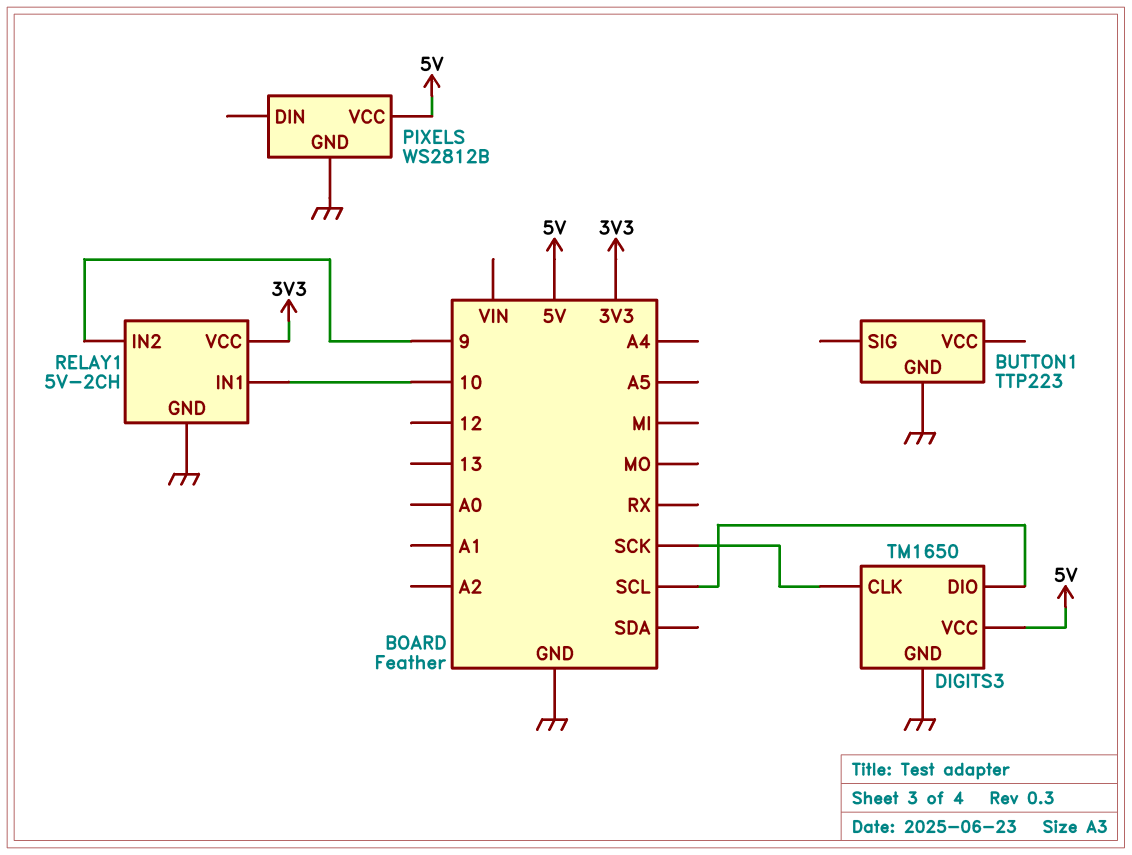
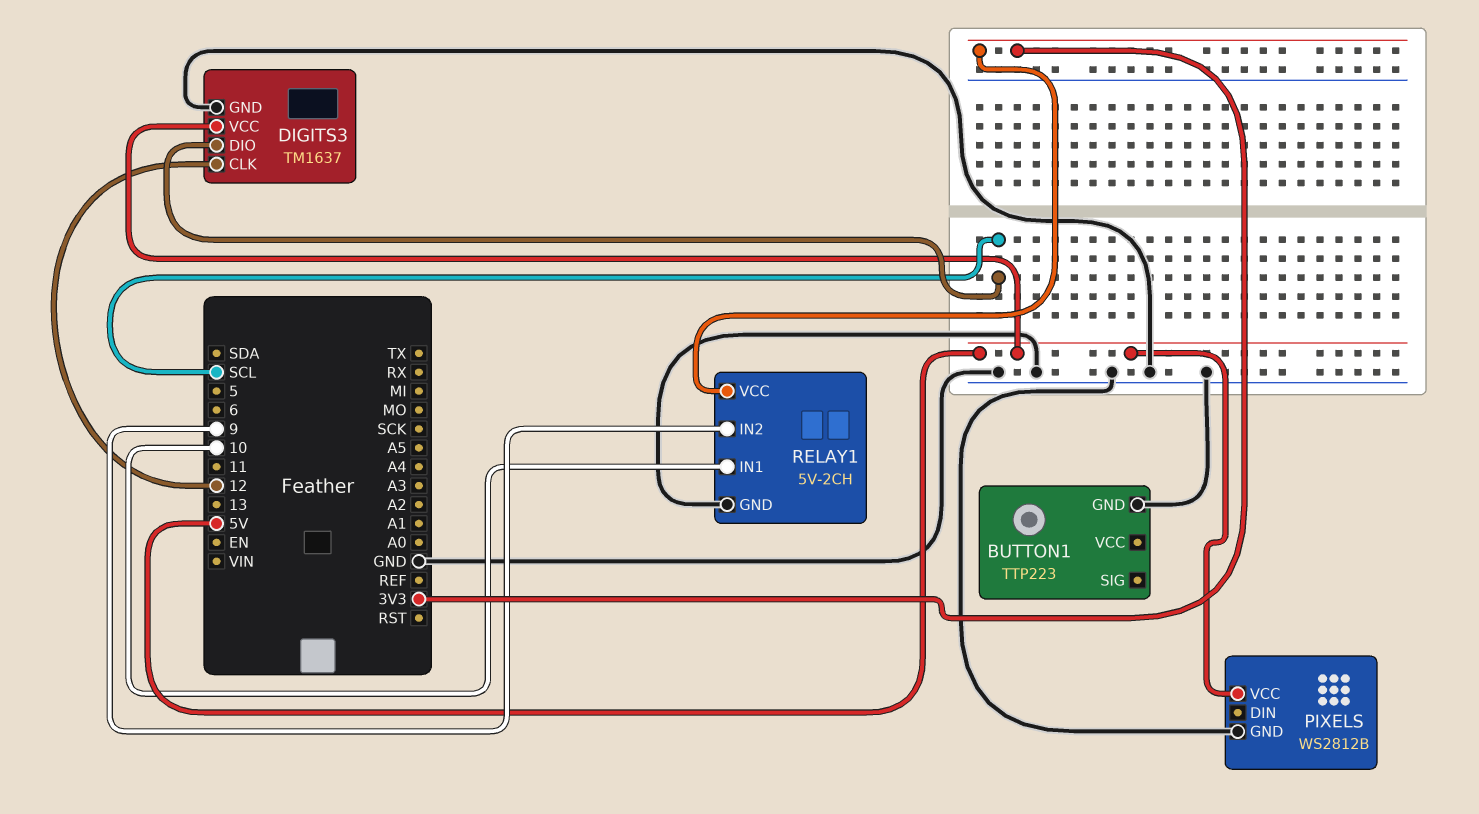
DIGITS3: TM1650 -> TM1637
DIGITS3 pin CLK: SCK -> 12

